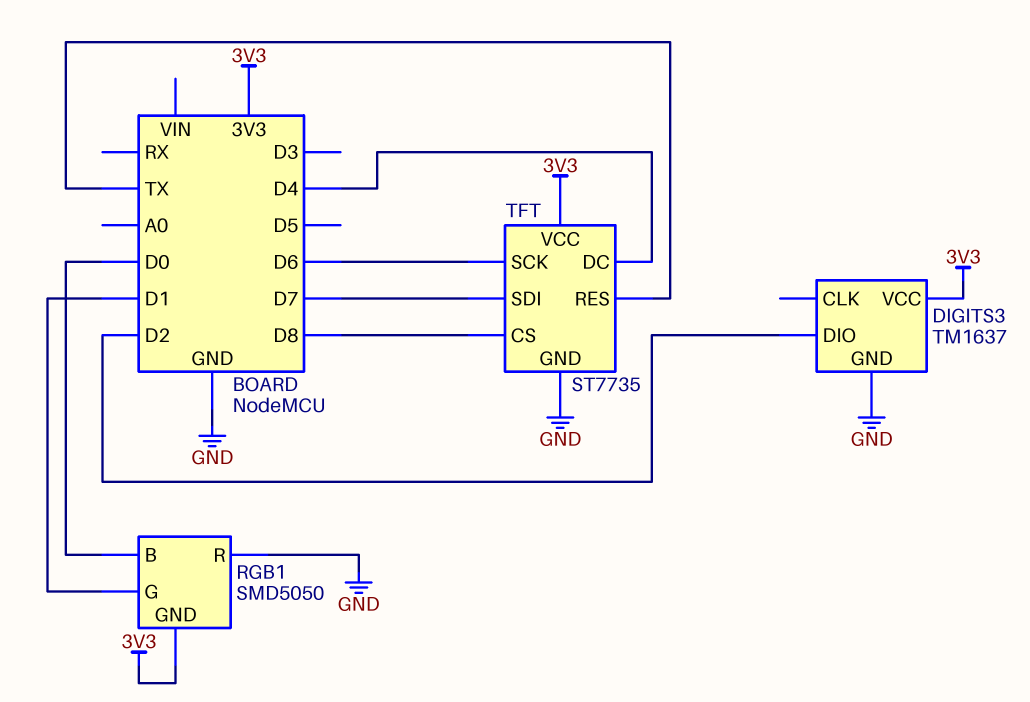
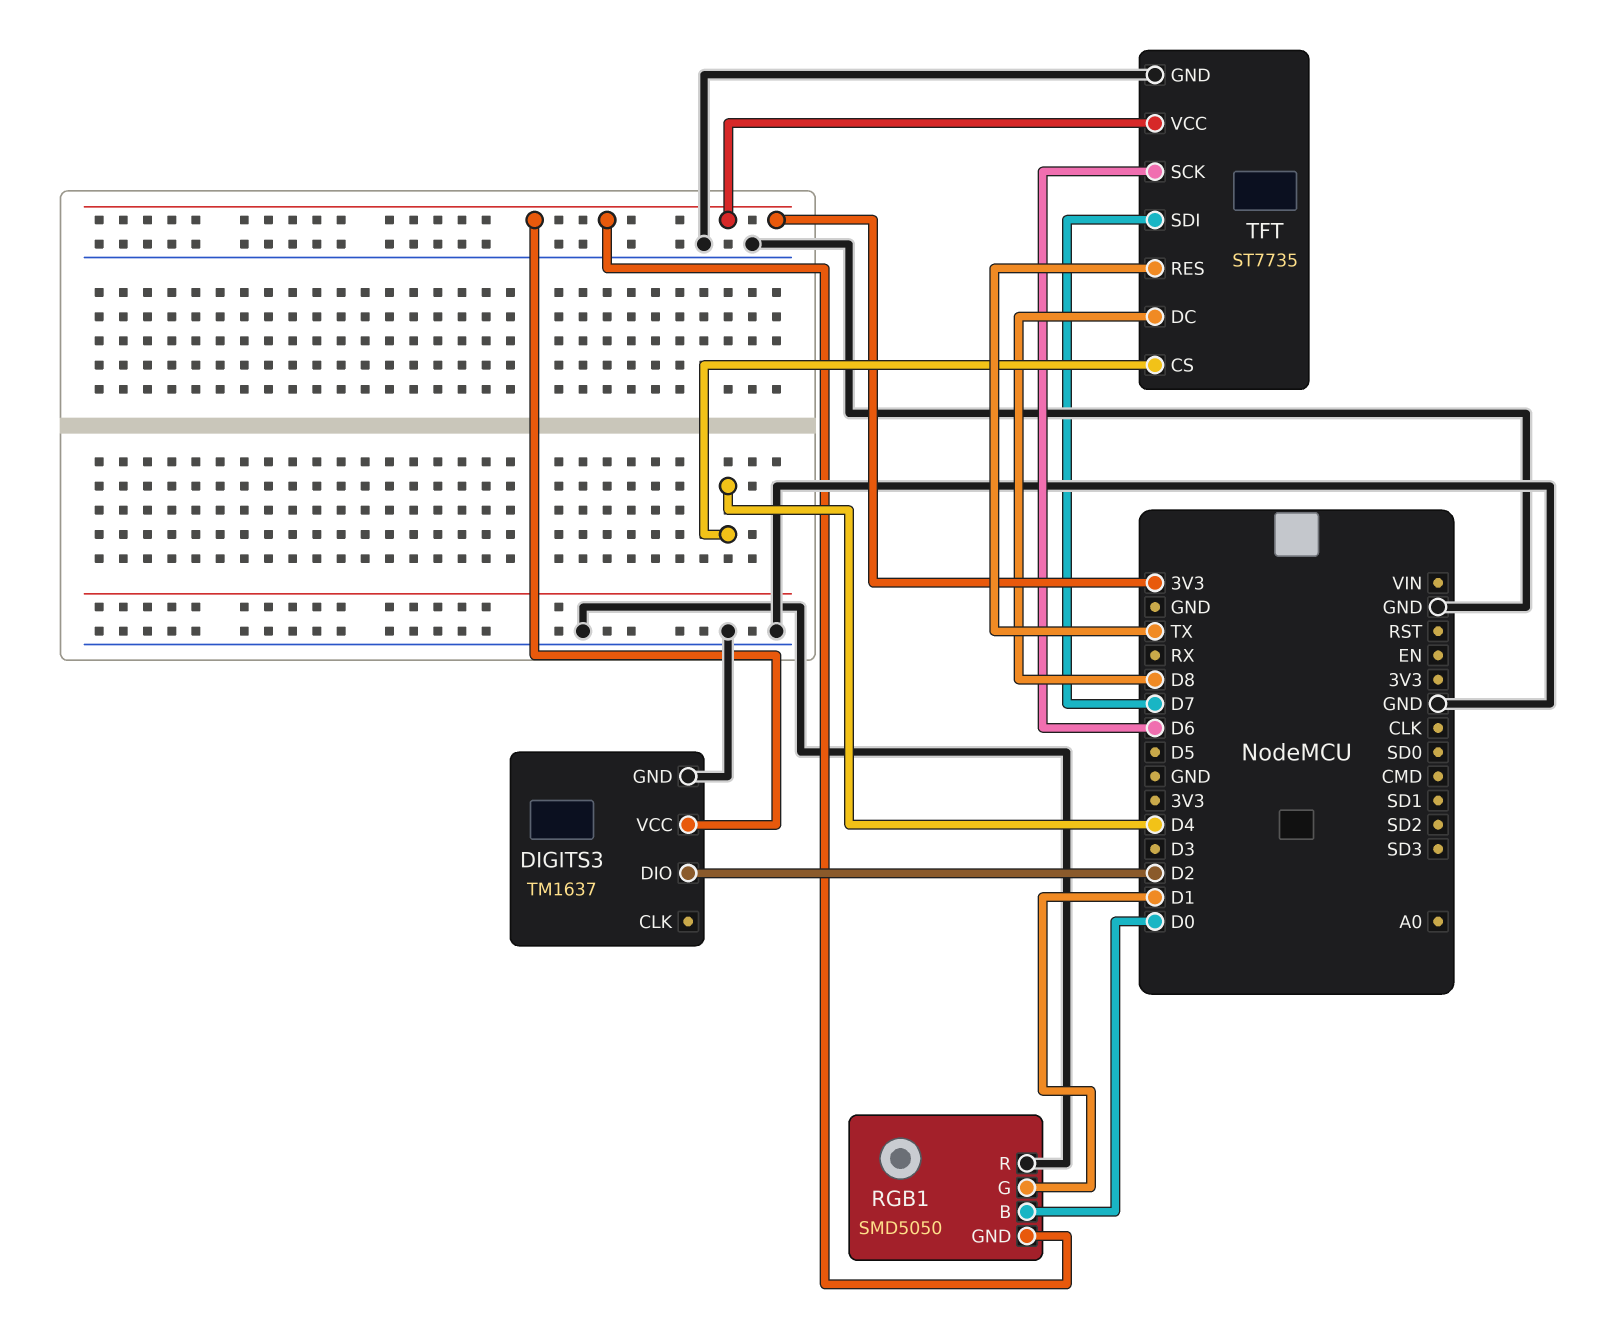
TFT pin CS: D8 -> D4
TFT pin DC: D4 -> D8

